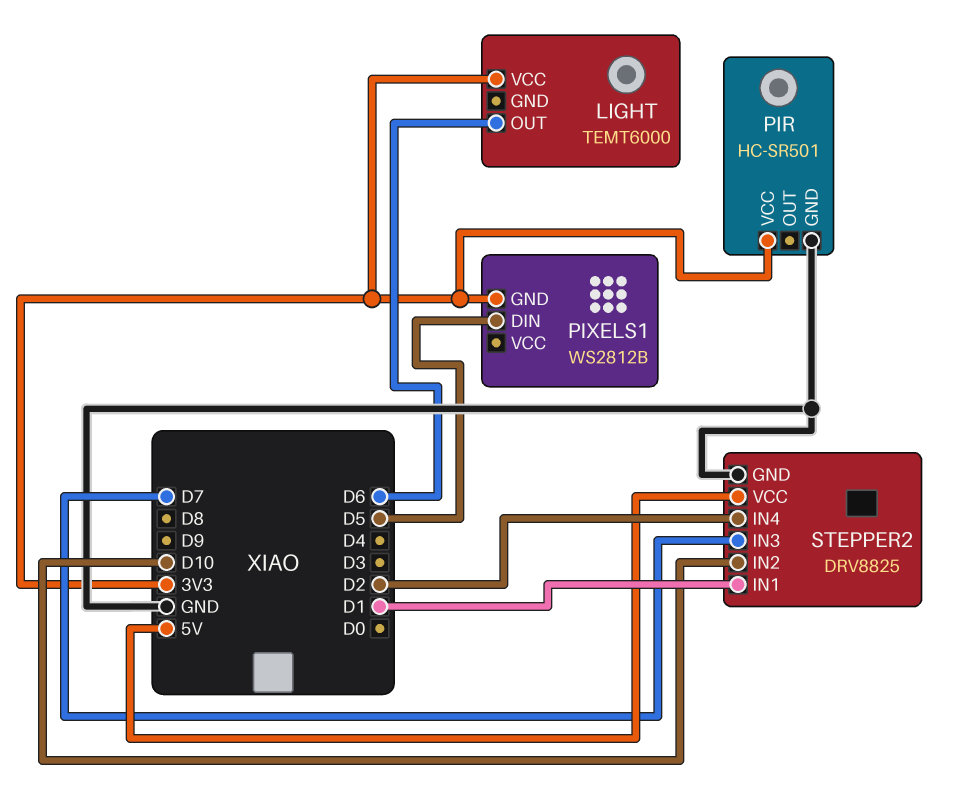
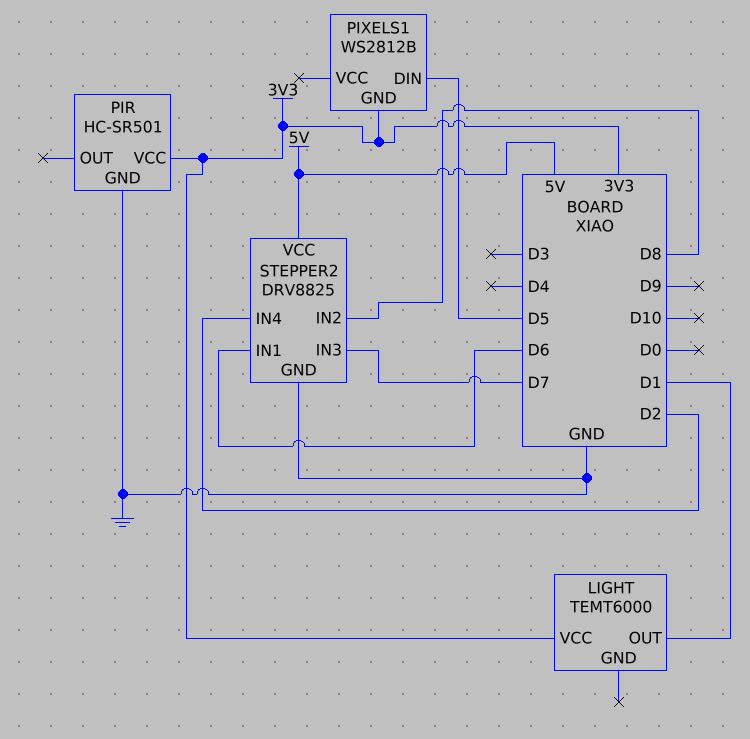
LIGHT pin OUT: D6 -> D1
STEPPER2 pin IN1: D1 -> D6
STEPPER2 pin IN2: D10 -> D8

